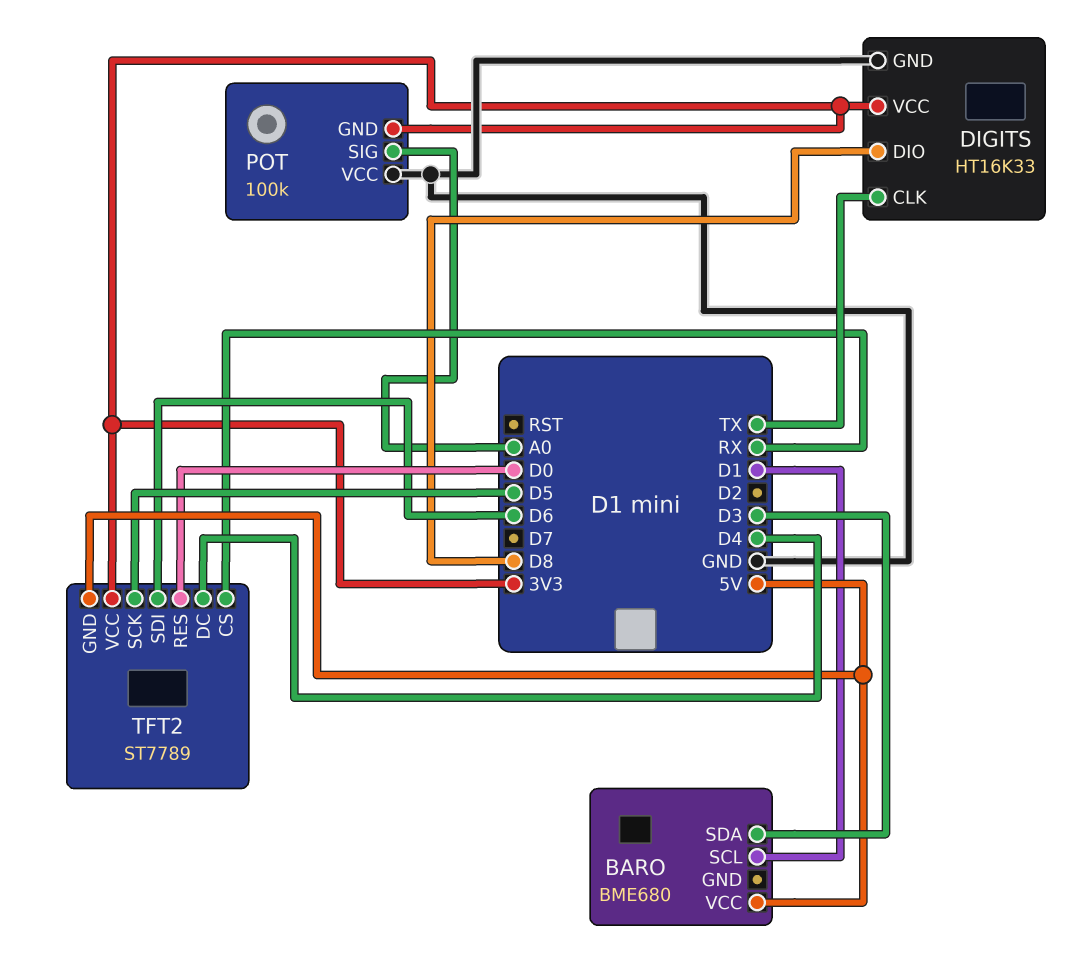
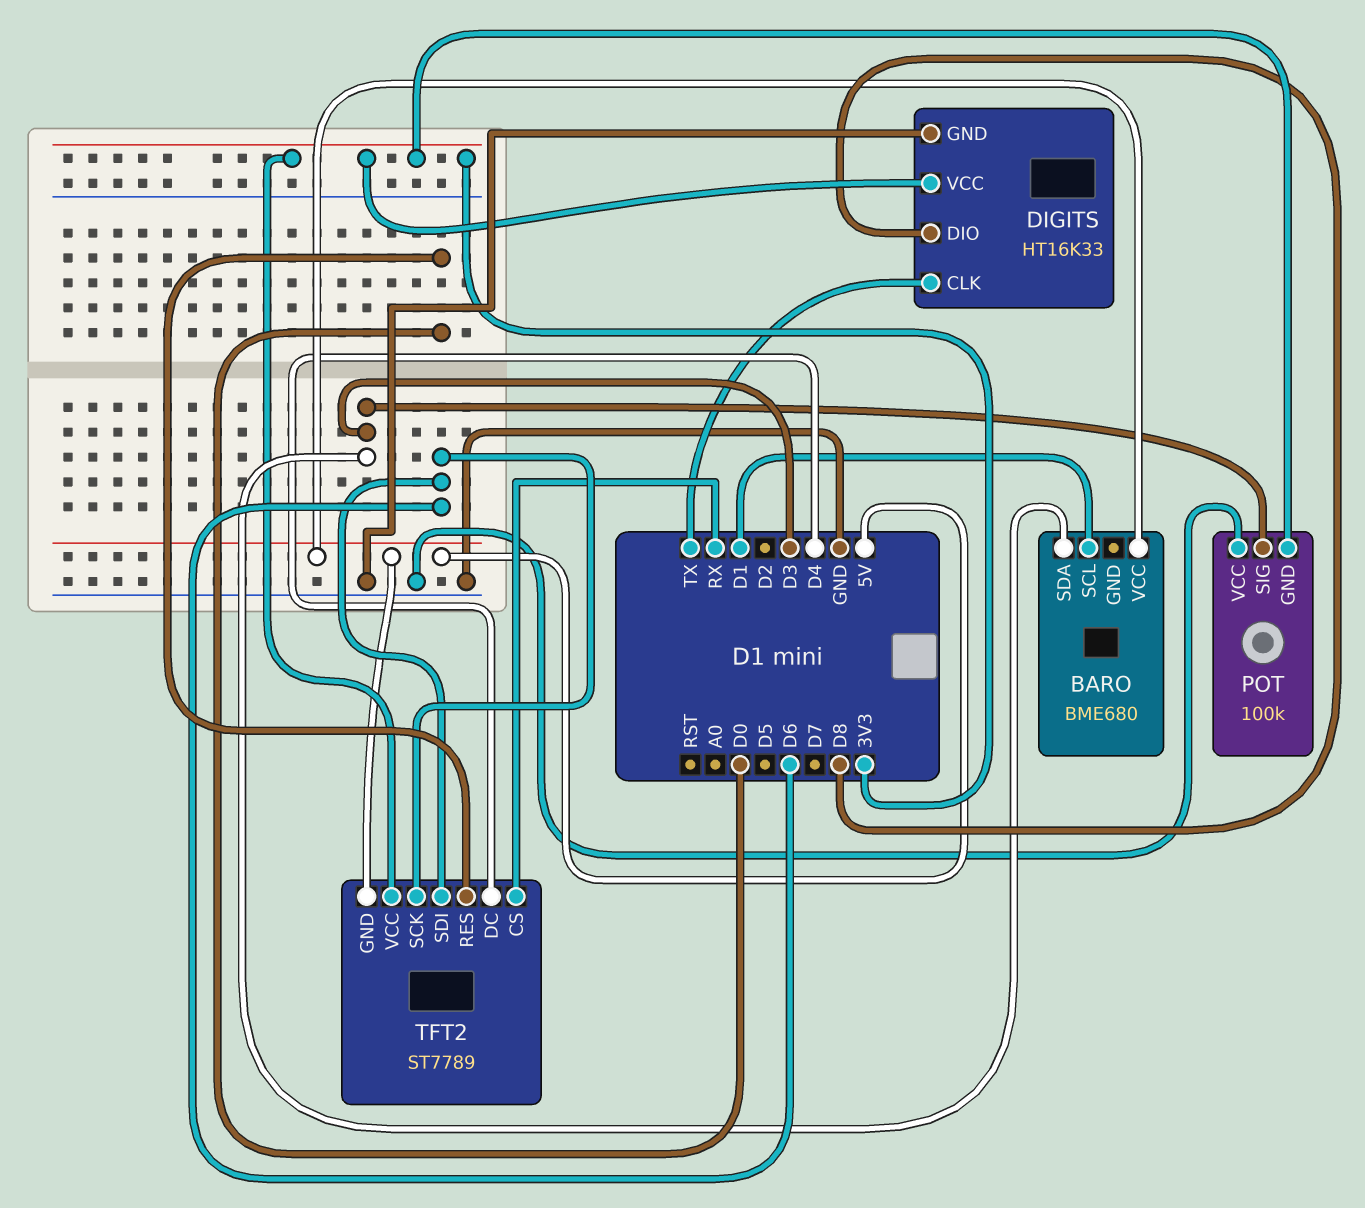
POT pin SIG: A0 -> D3
TFT2 pin SCK: D5 -> D6

